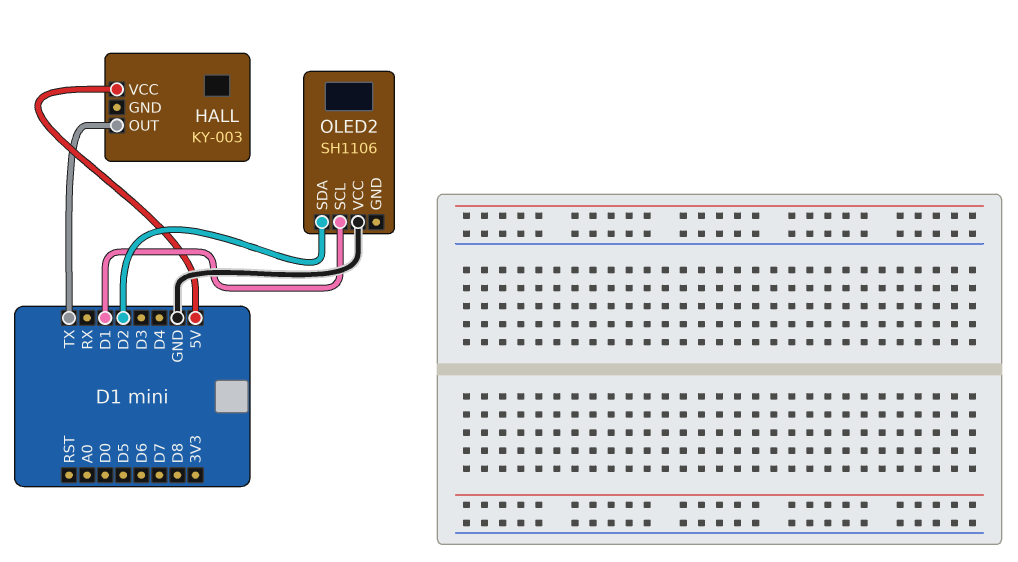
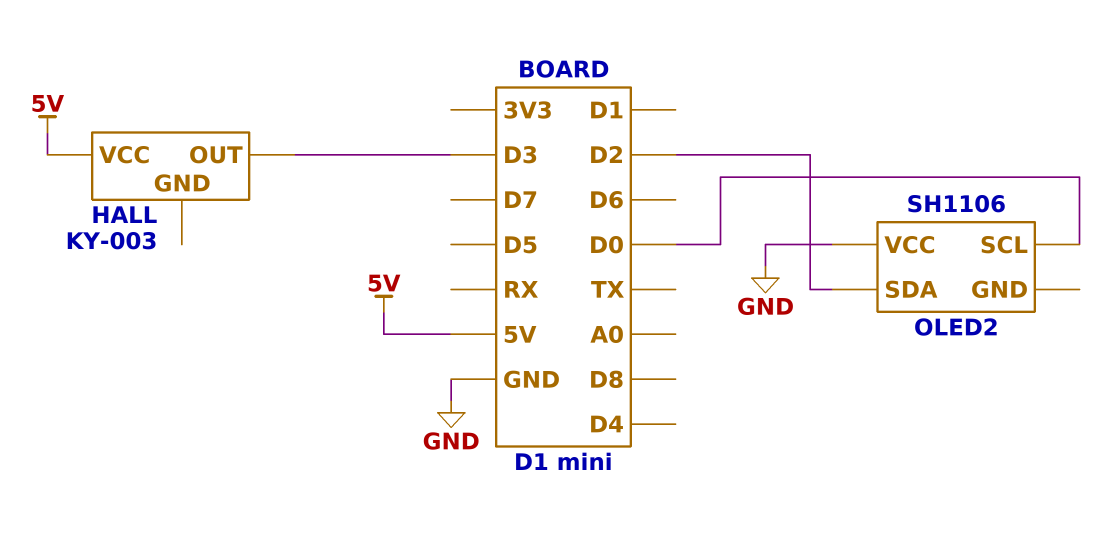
HALL pin OUT: TX -> D3
OLED2 pin SCL: D1 -> D0

